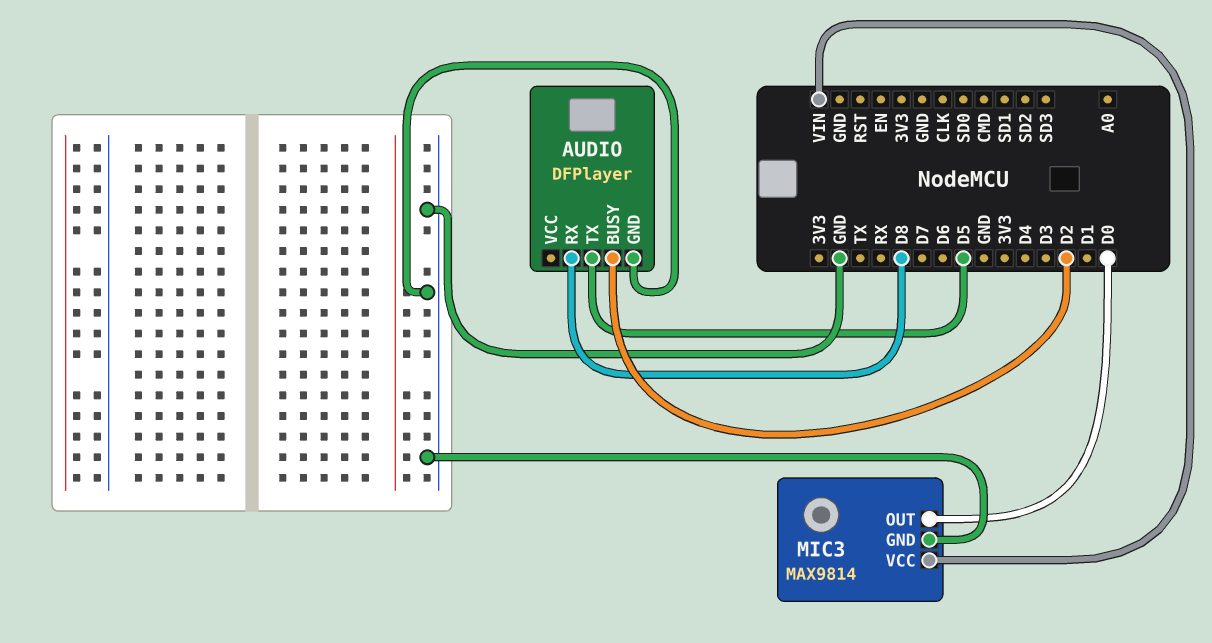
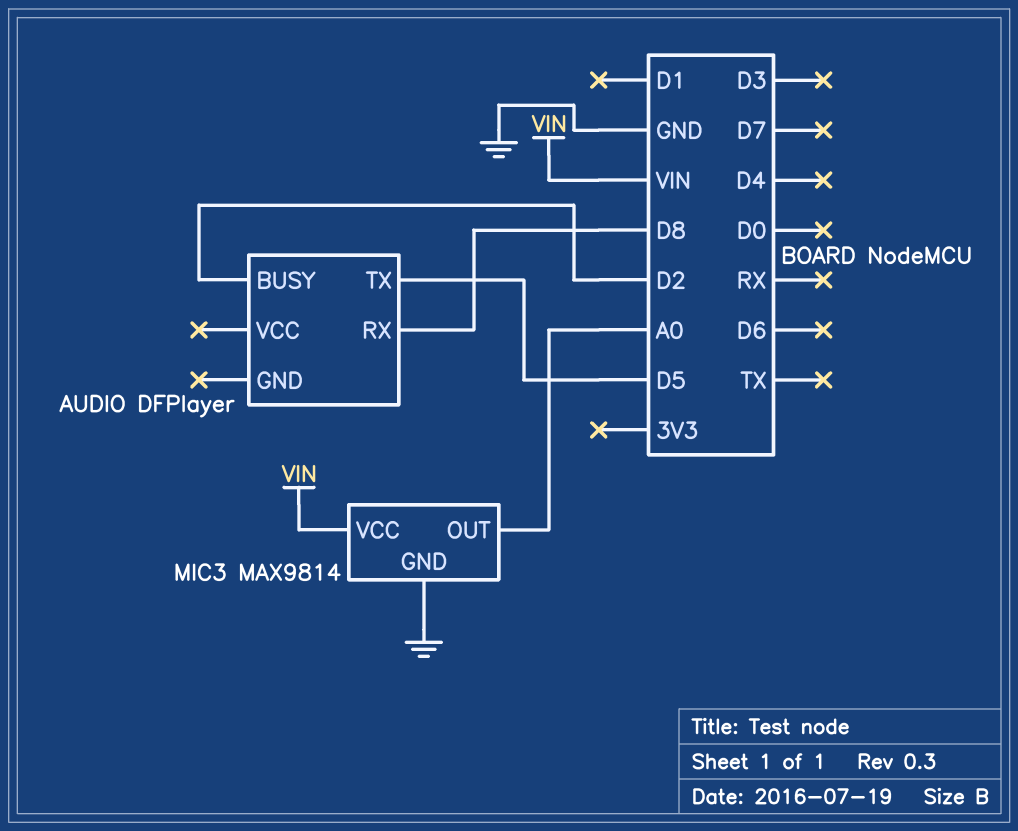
AUDIO pin GND: GND -> none
MIC3 pin OUT: D0 -> A0

